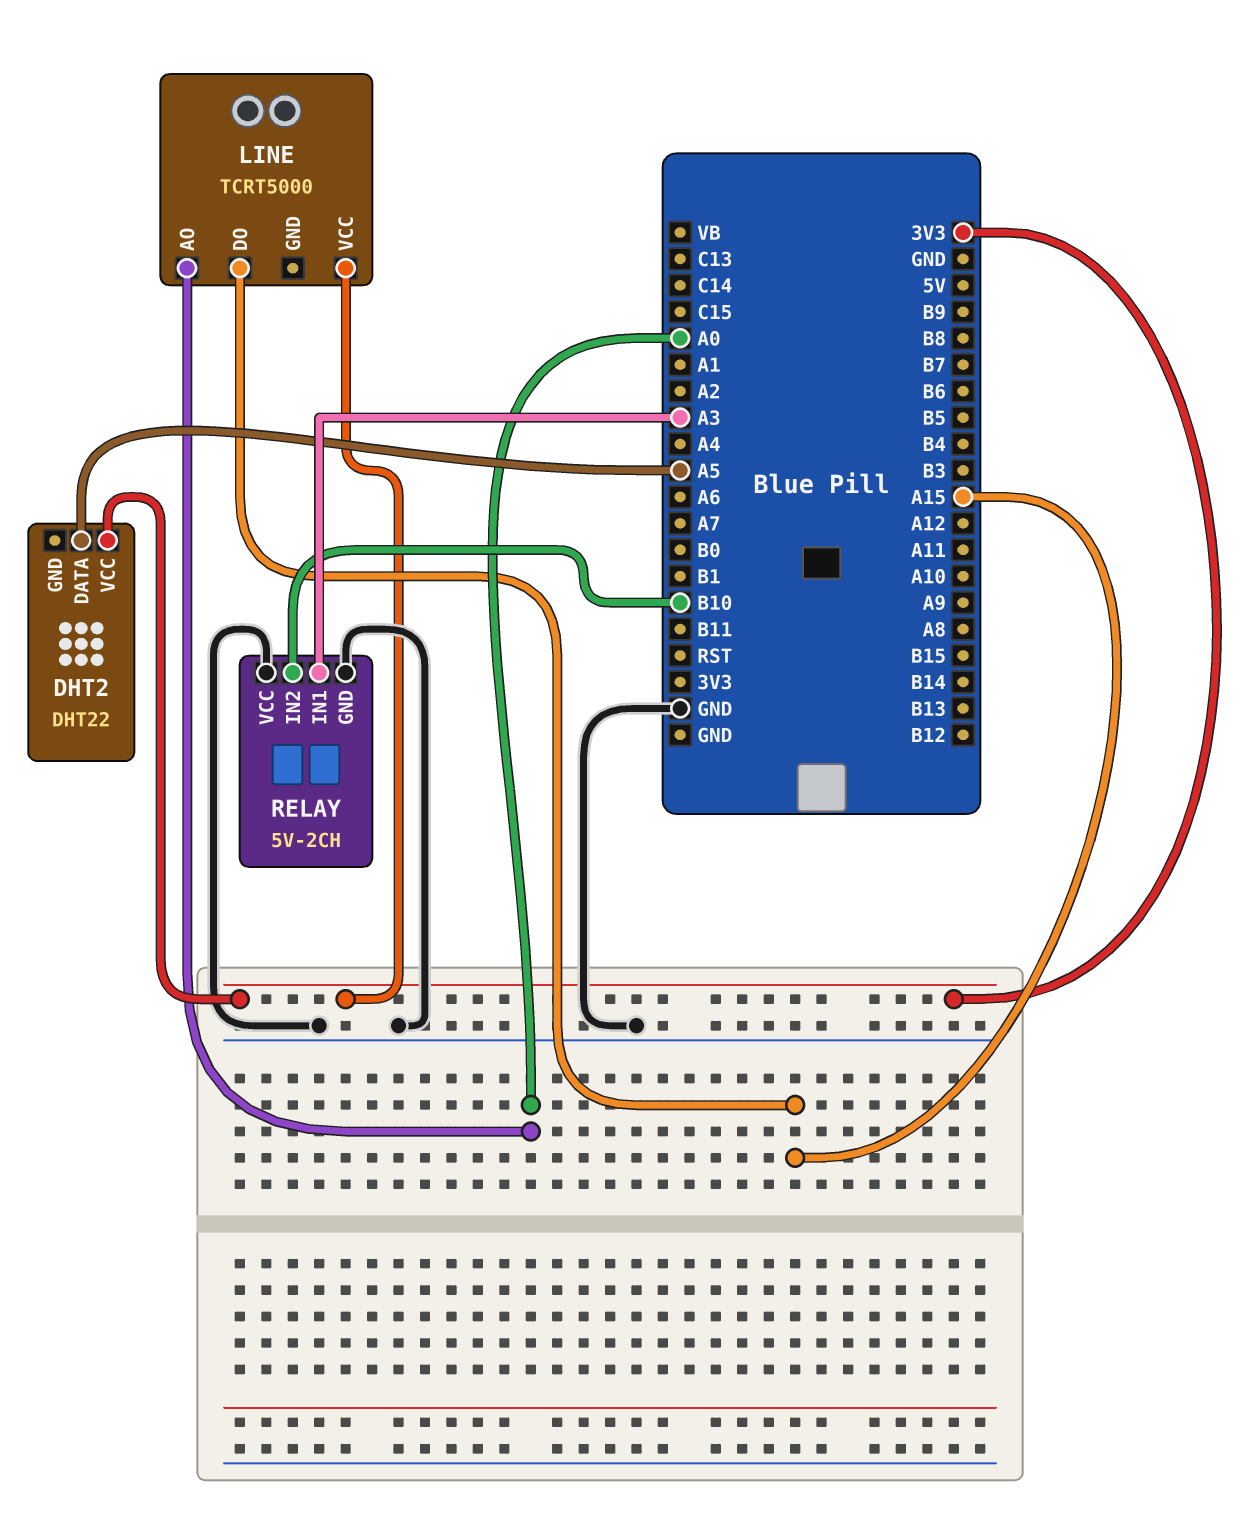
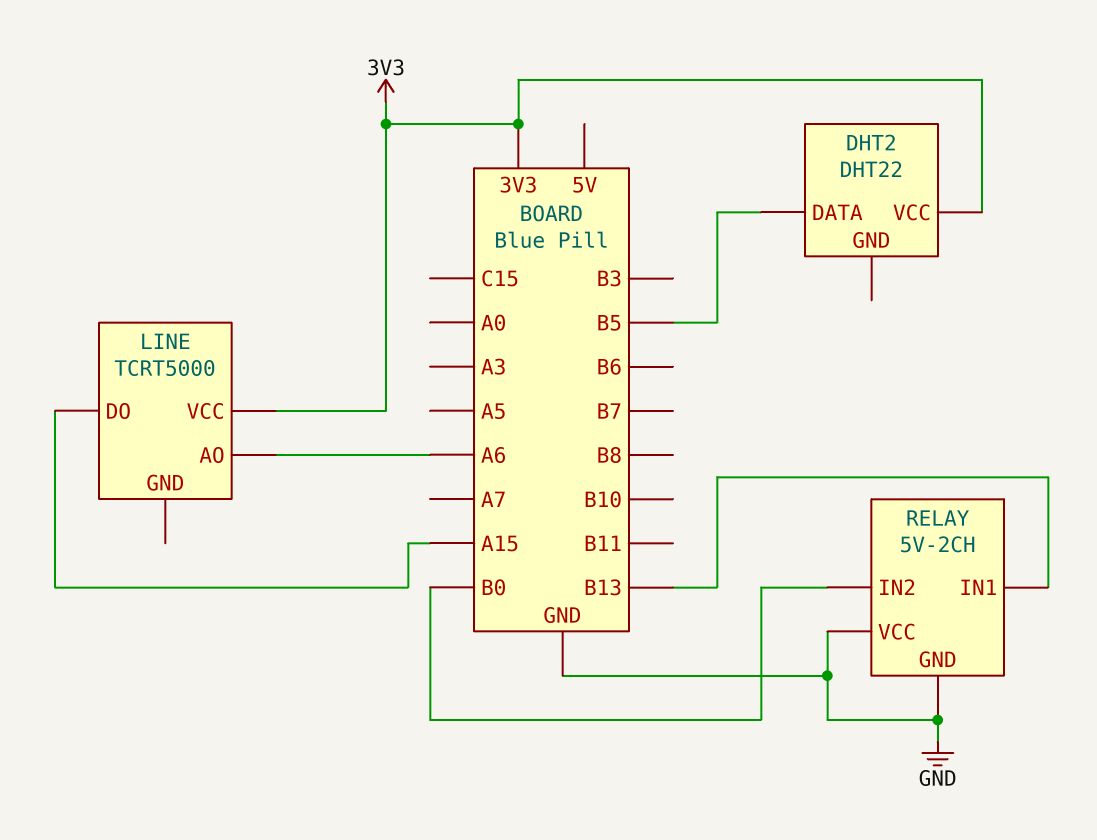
DHT2 pin DATA: A5 -> B5
LINE pin AO: A0 -> A6
RELAY pin IN1: A3 -> B13
RELAY pin IN2: B10 -> B0

